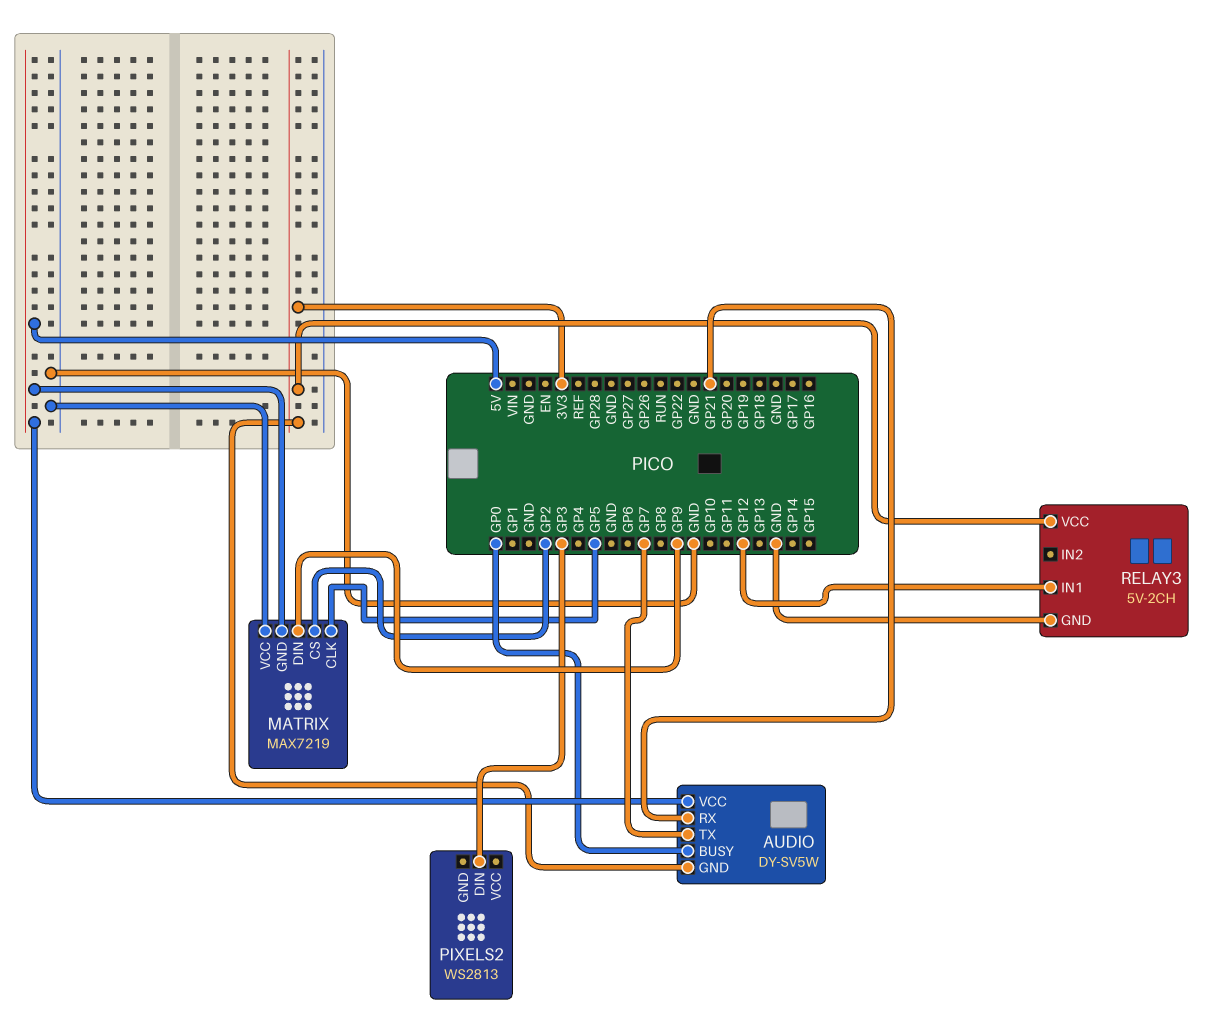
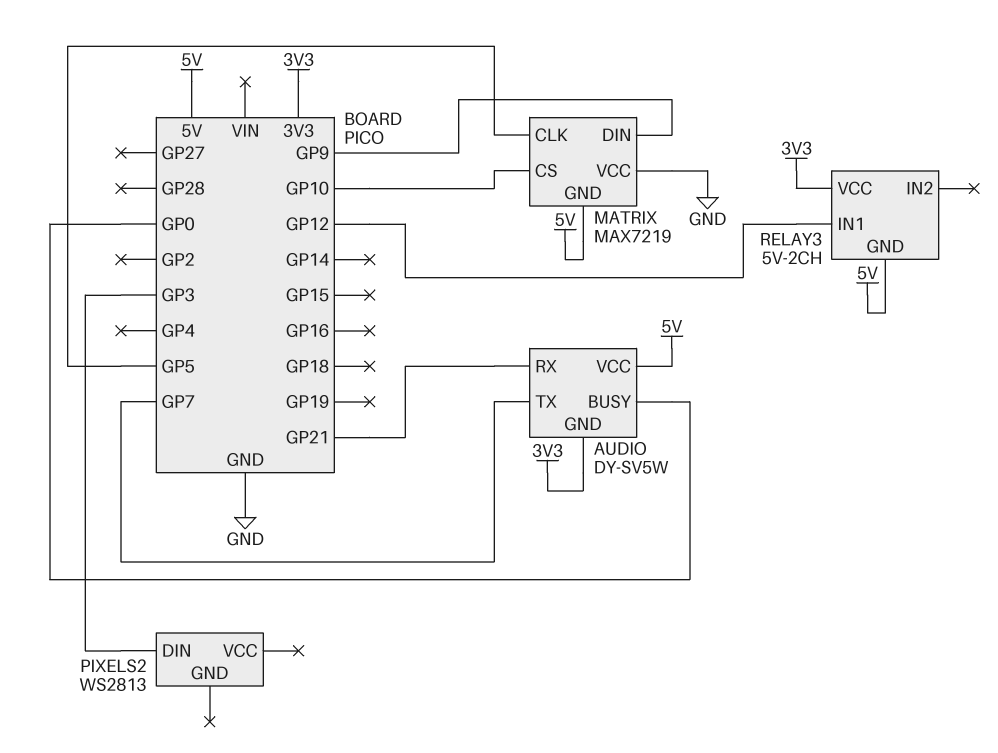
MATRIX pin CS: GP2 -> GP10
RELAY3 pin GND: GND -> 5V

